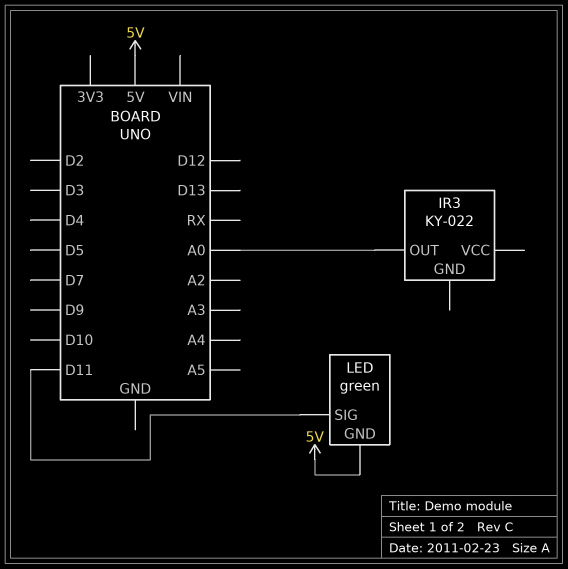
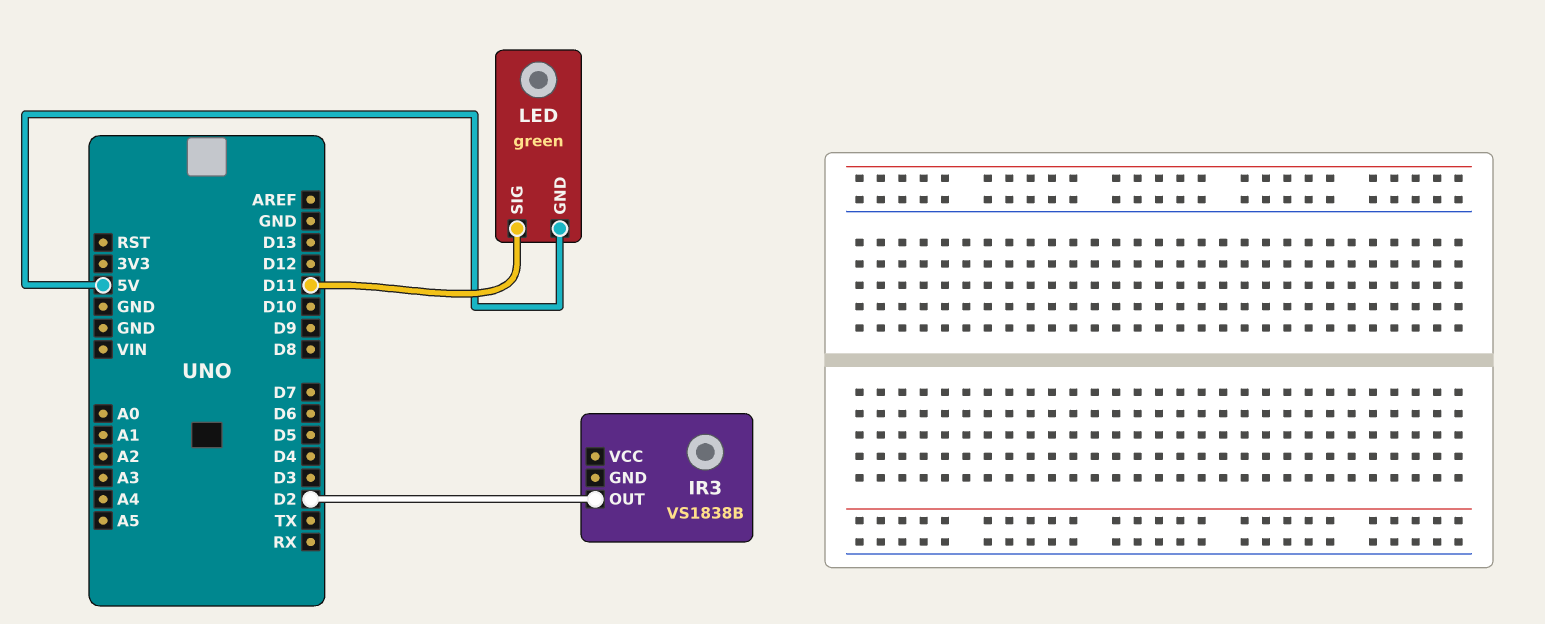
IR3: KY-022 -> VS1838B
IR3 pin OUT: A0 -> D2

